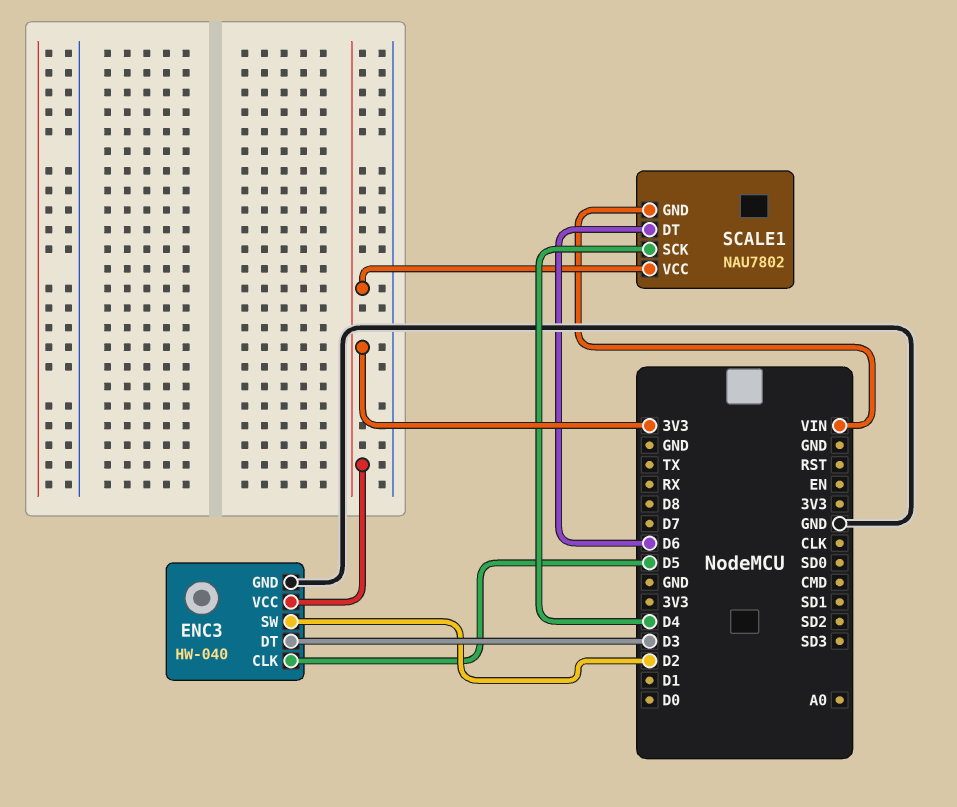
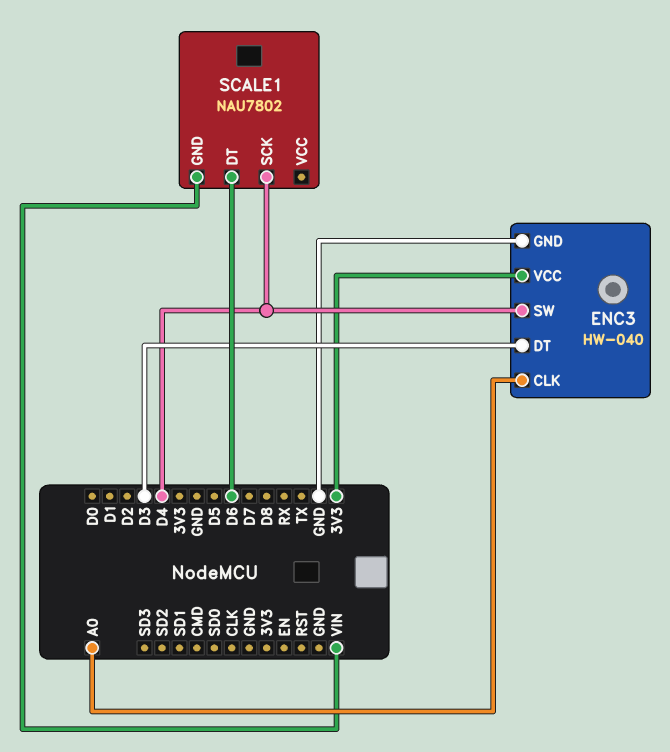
ENC3 pin CLK: D5 -> A0
ENC3 pin SW: D2 -> D4
SCALE1 pin VCC: 3V3 -> none

